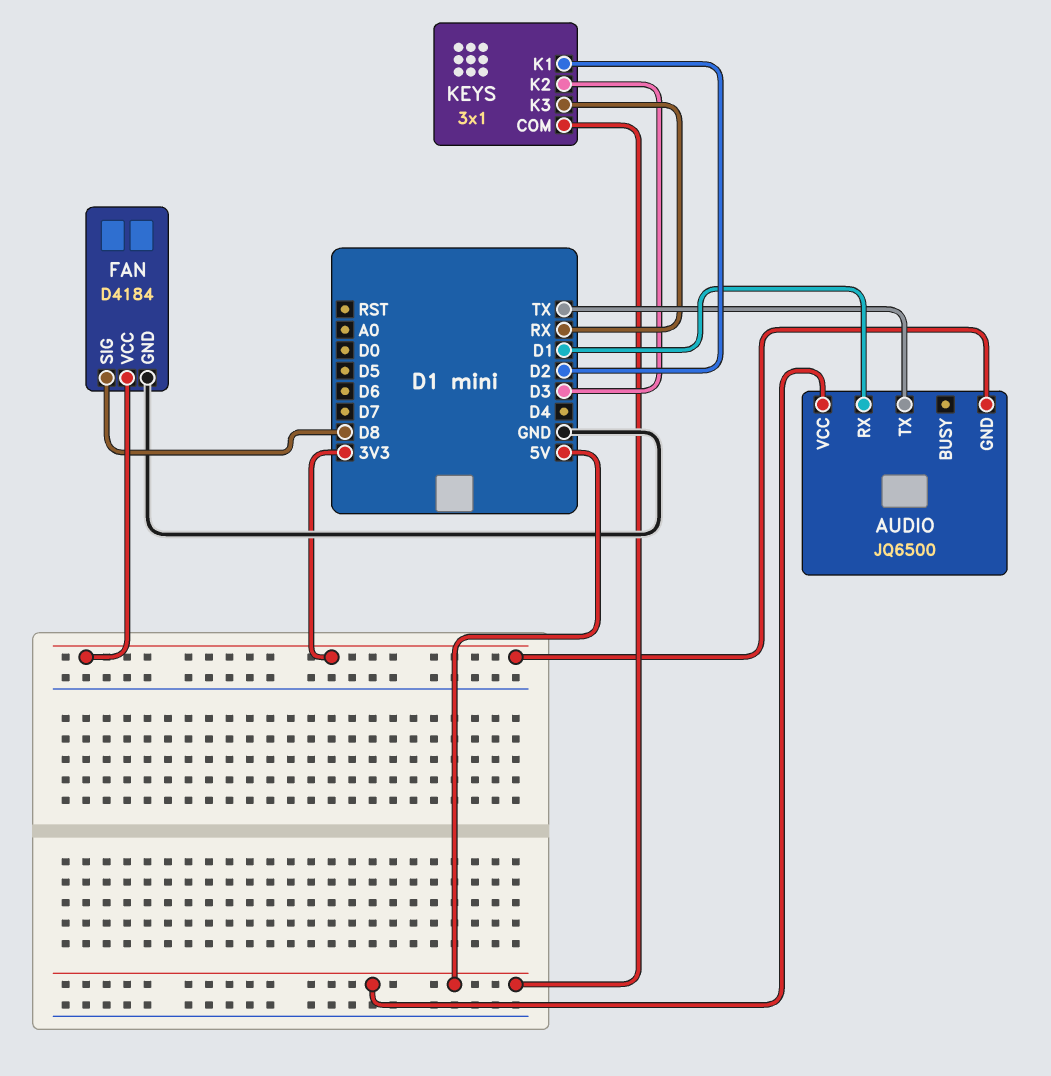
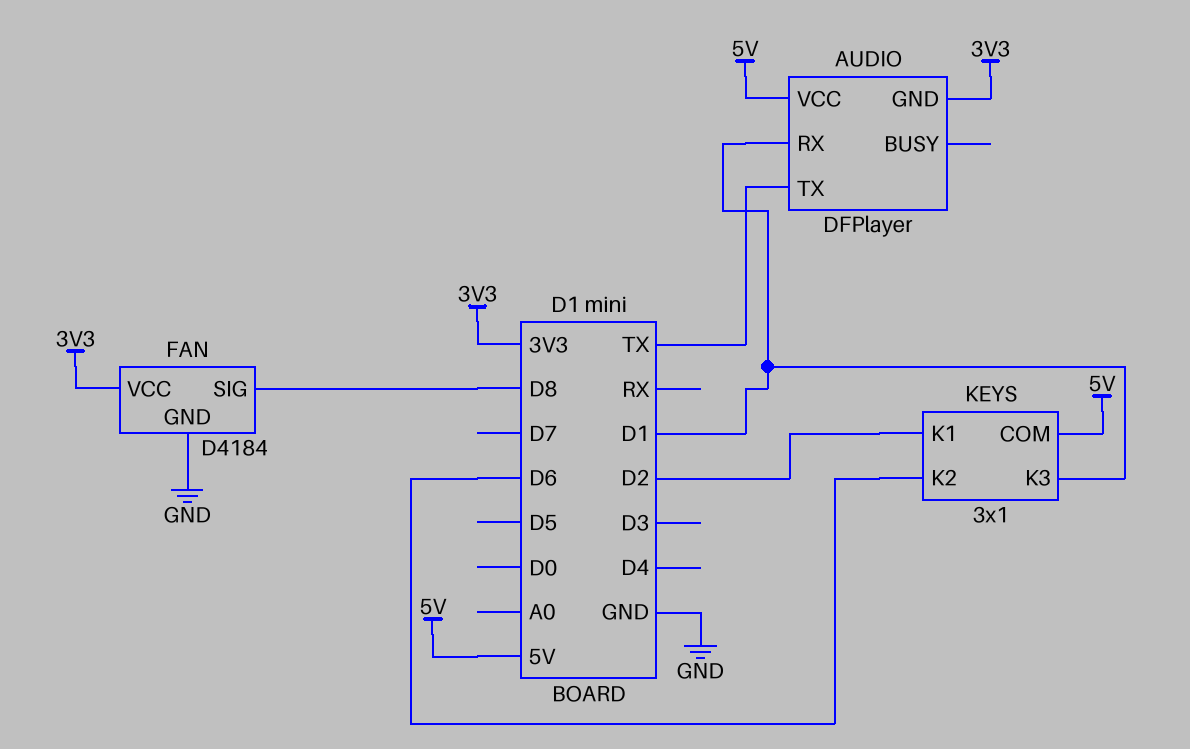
AUDIO: JQ6500 -> DFPlayer
KEYS pin K2: D3 -> D6
KEYS pin K3: RX -> D1

